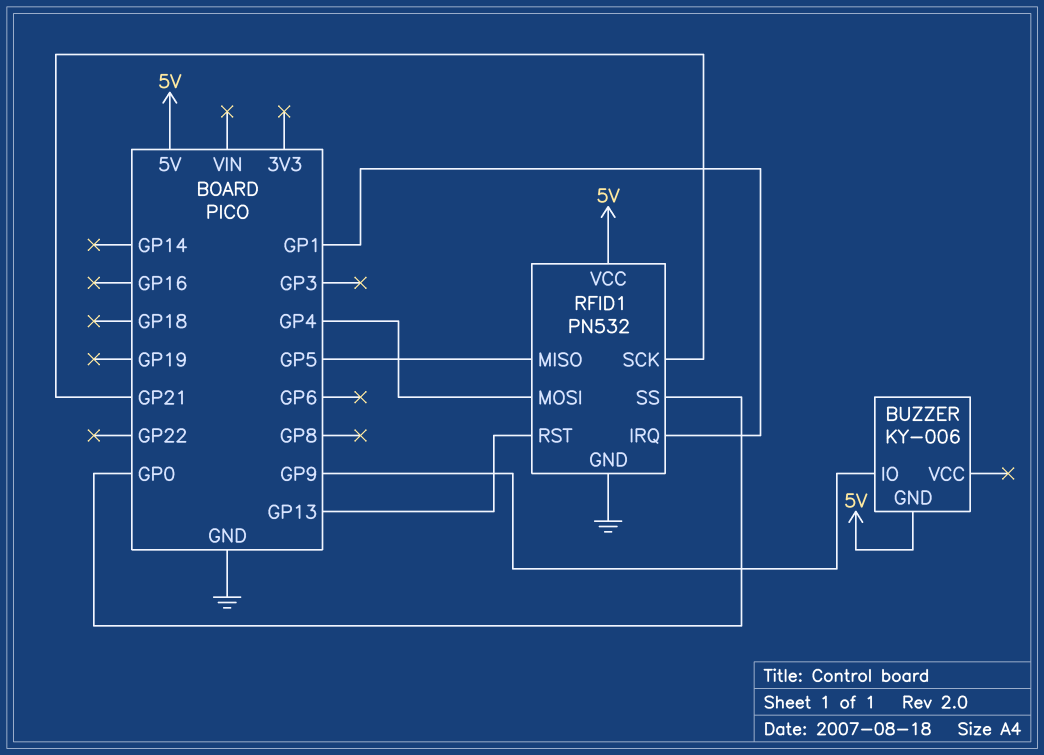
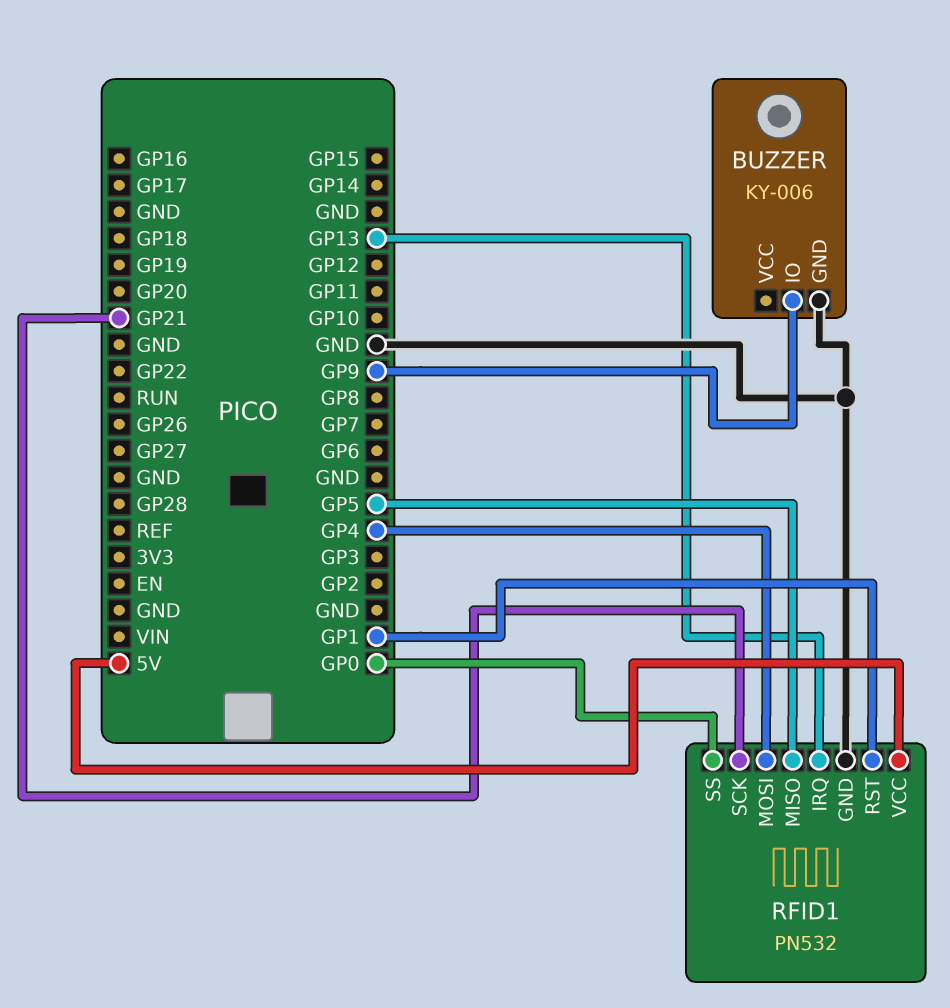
BUZZER pin GND: 5V -> GND
RFID1 pin IRQ: GP1 -> GP13
RFID1 pin RST: GP13 -> GP1

